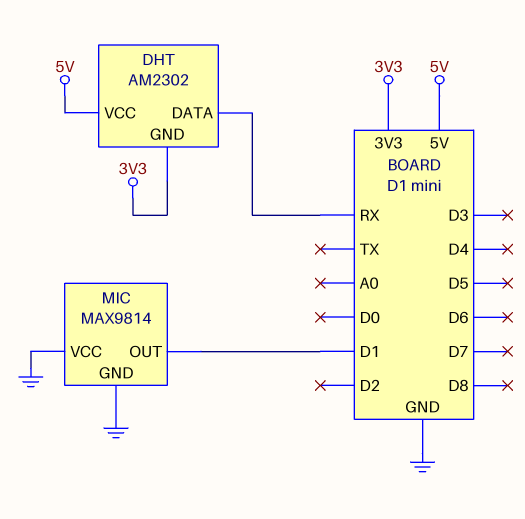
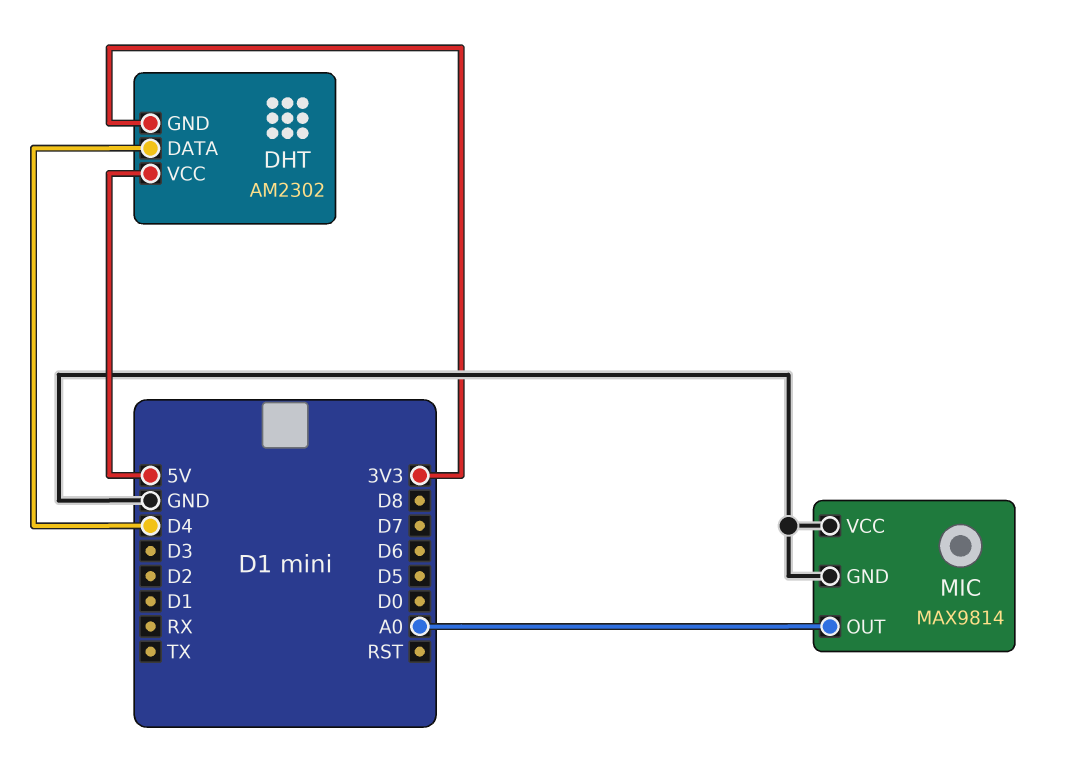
DHT pin DATA: RX -> D4
MIC pin OUT: D1 -> A0

